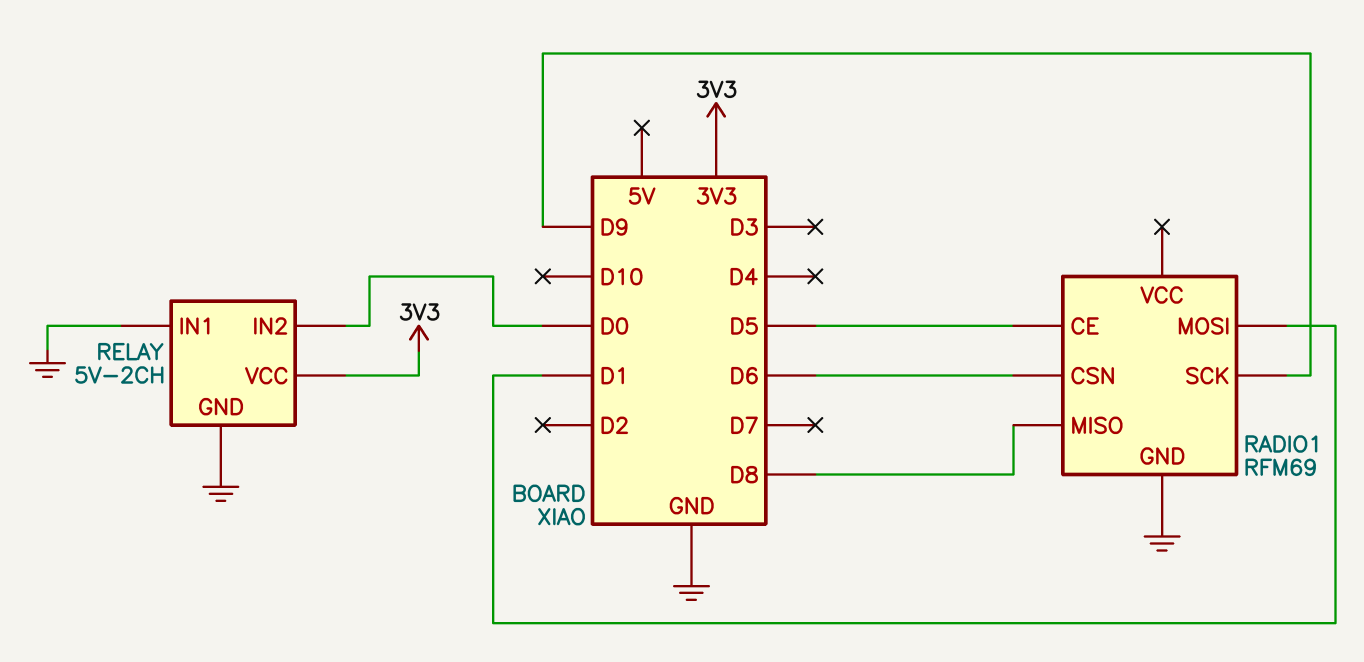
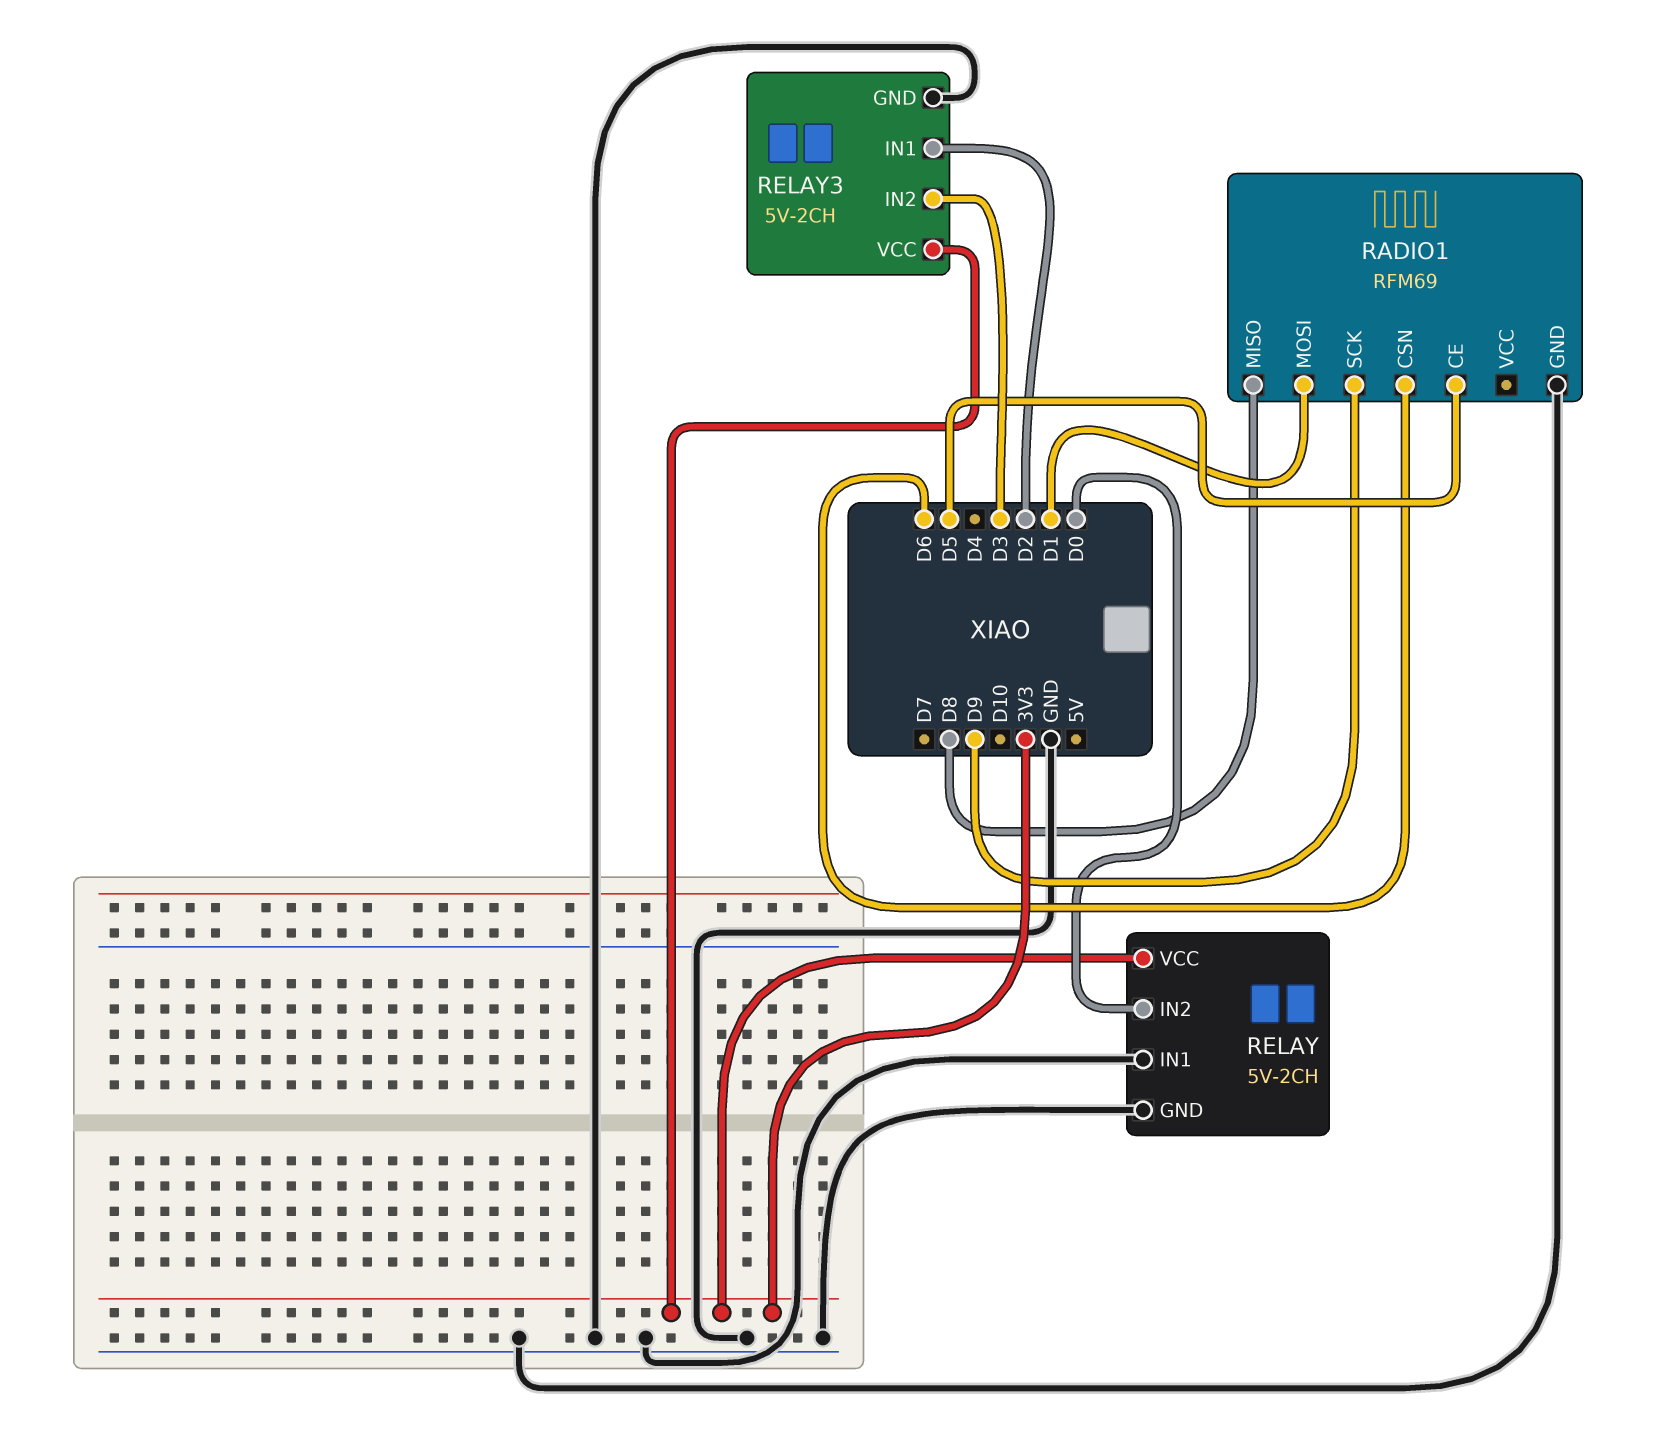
RELAY3: none -> 5V-2CH
RELAY3 pin GND: none -> GND
RELAY3 pin IN1: none -> D2
RELAY3 pin IN2: none -> D3
RELAY3 pin VCC: none -> 3V3

